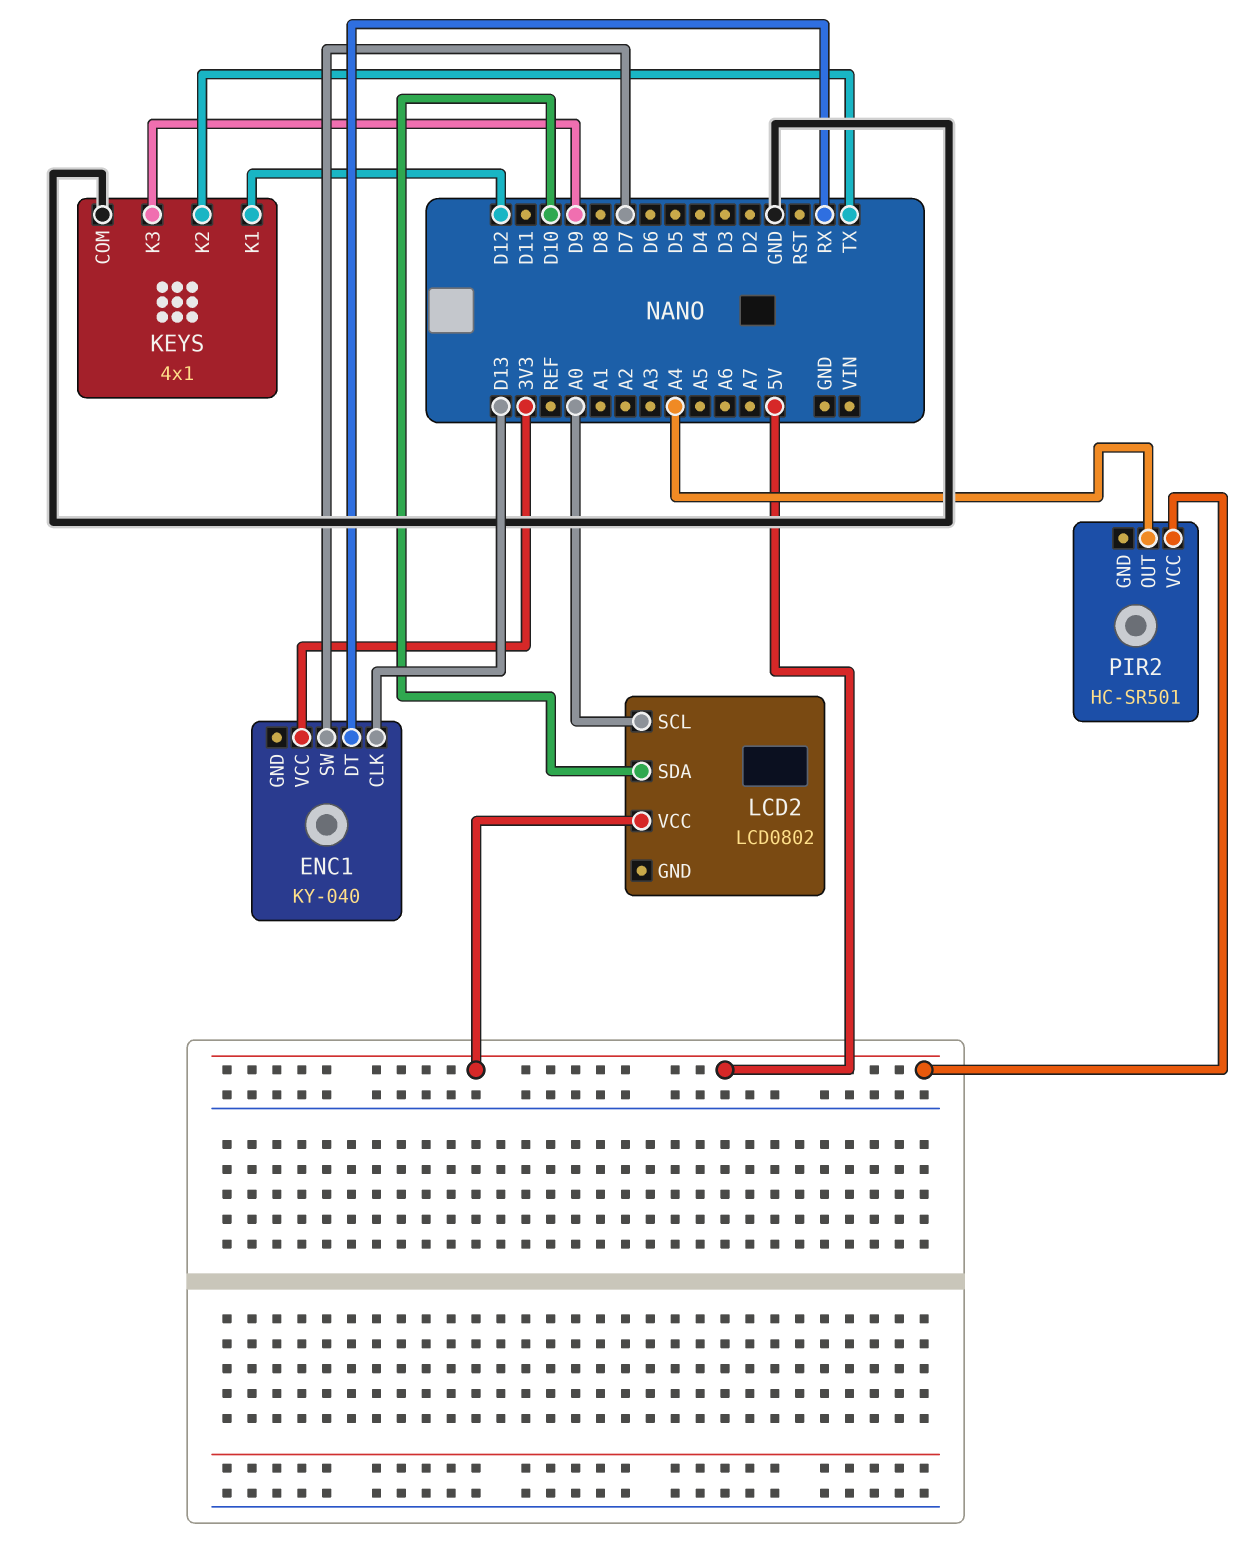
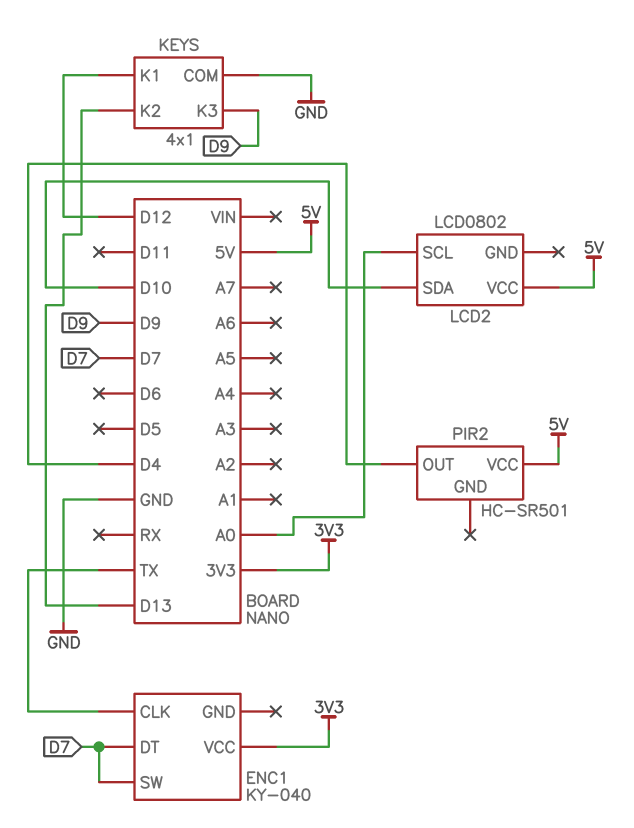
ENC1 pin CLK: D13 -> TX
ENC1 pin DT: RX -> D7
KEYS pin K2: TX -> D13
PIR2 pin OUT: A4 -> D4

